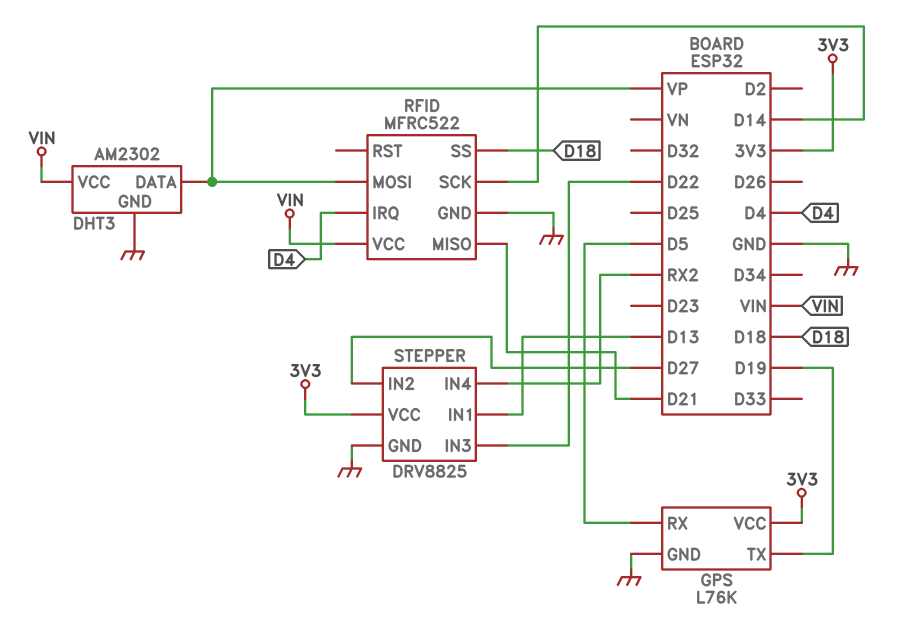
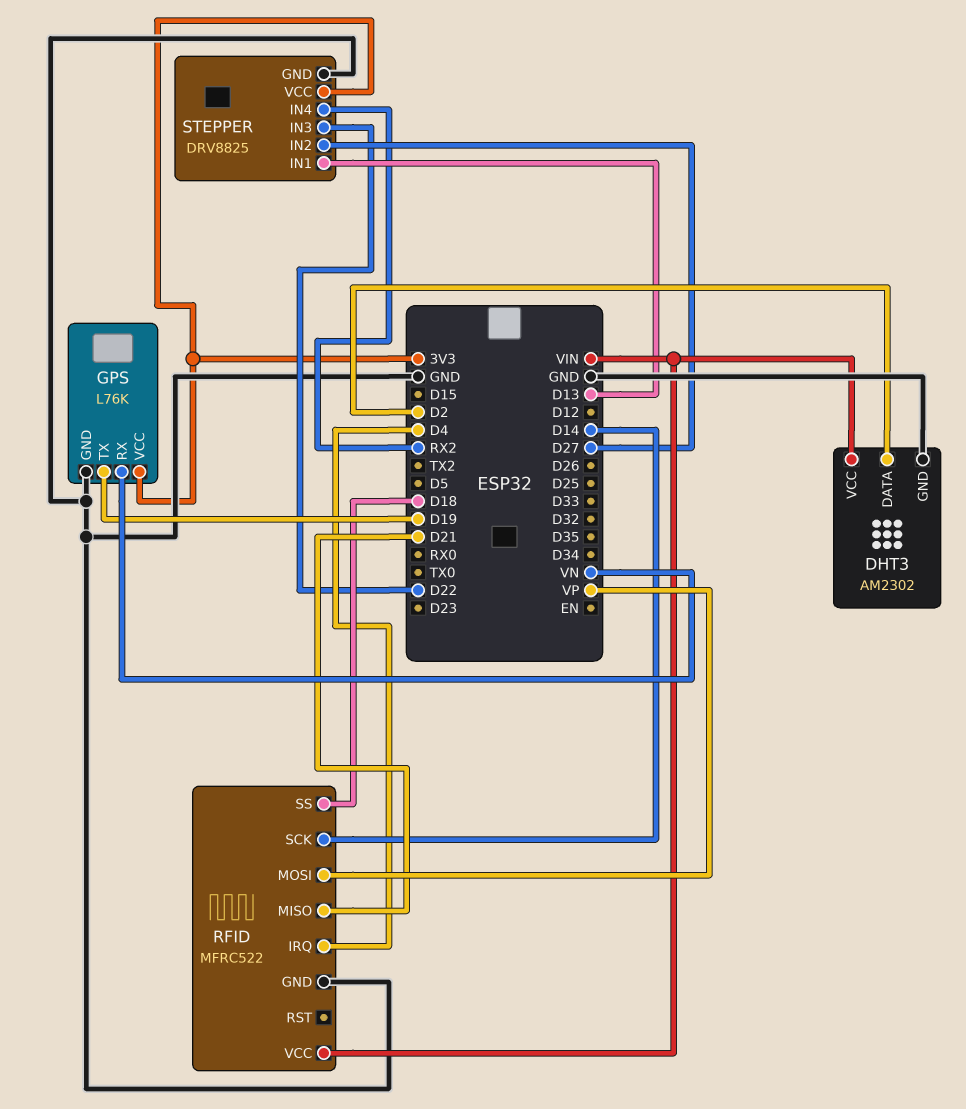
DHT3 pin DATA: VP -> D2
GPS pin RX: D5 -> VN

